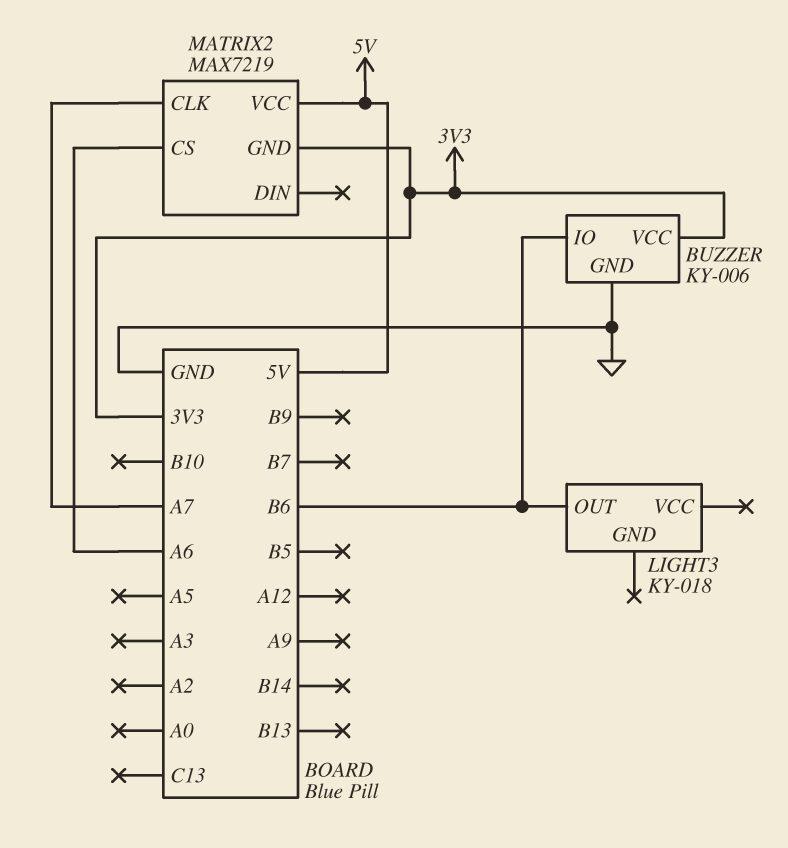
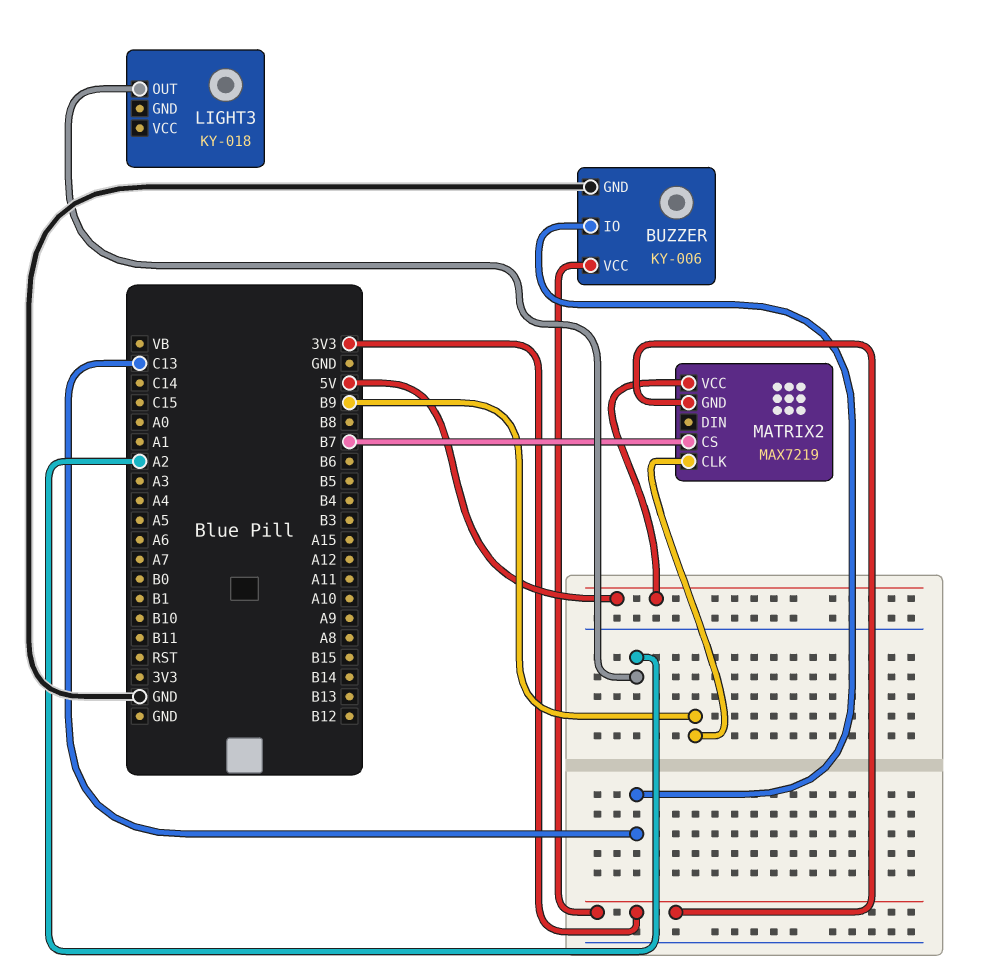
BUZZER pin IO: B6 -> C13
LIGHT3 pin OUT: B6 -> A2
MATRIX2 pin CLK: A7 -> B9
MATRIX2 pin CS: A6 -> B7

